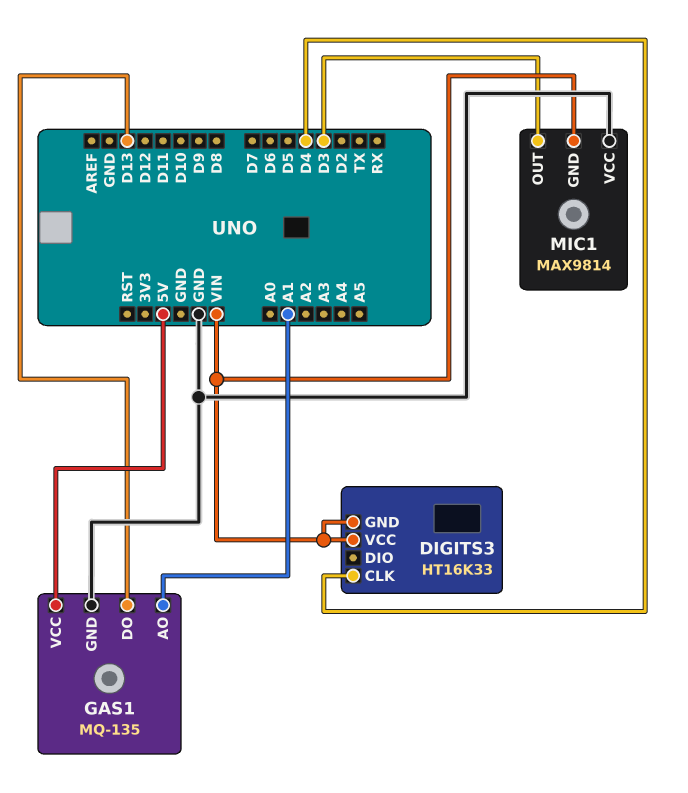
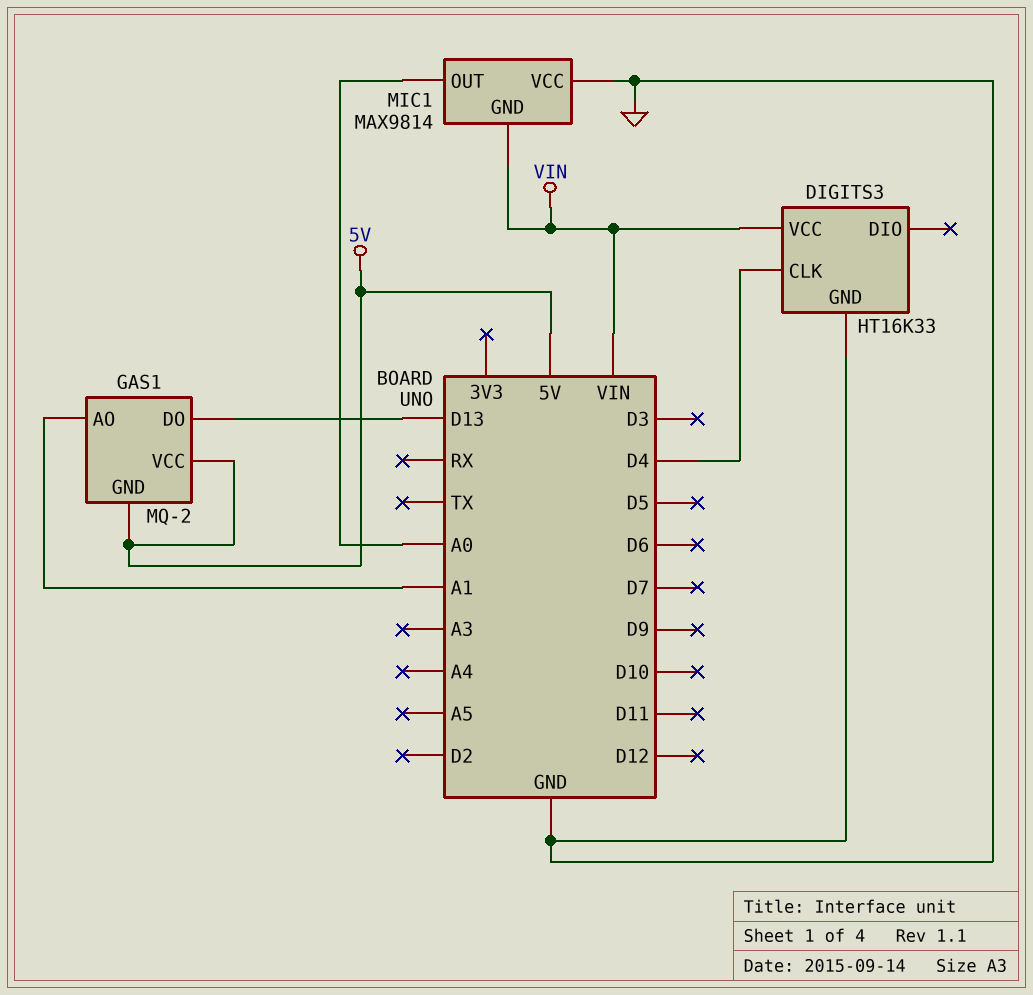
DIGITS3 pin GND: VIN -> GND
GAS1: MQ-135 -> MQ-2
GAS1 pin GND: GND -> 5V
MIC1 pin OUT: D3 -> A0

